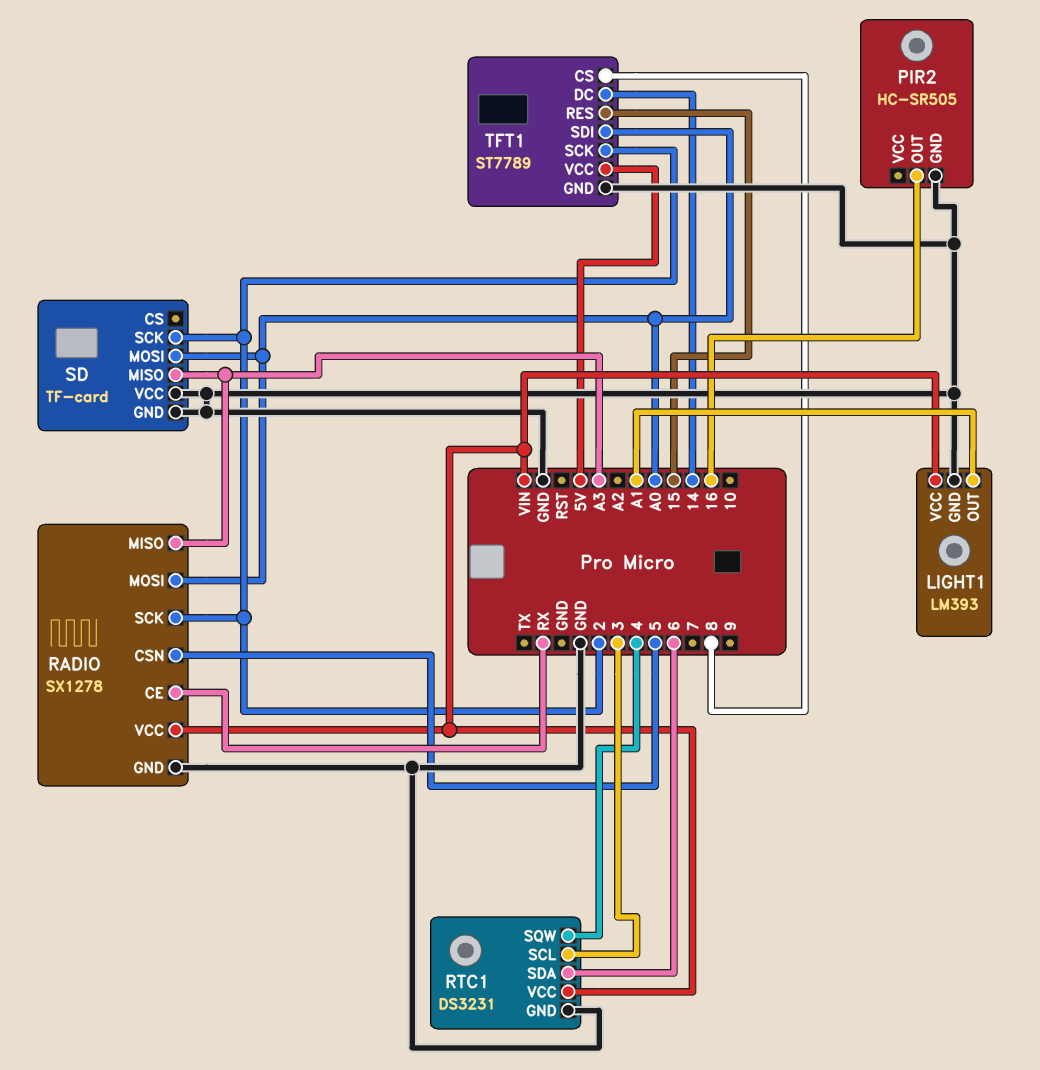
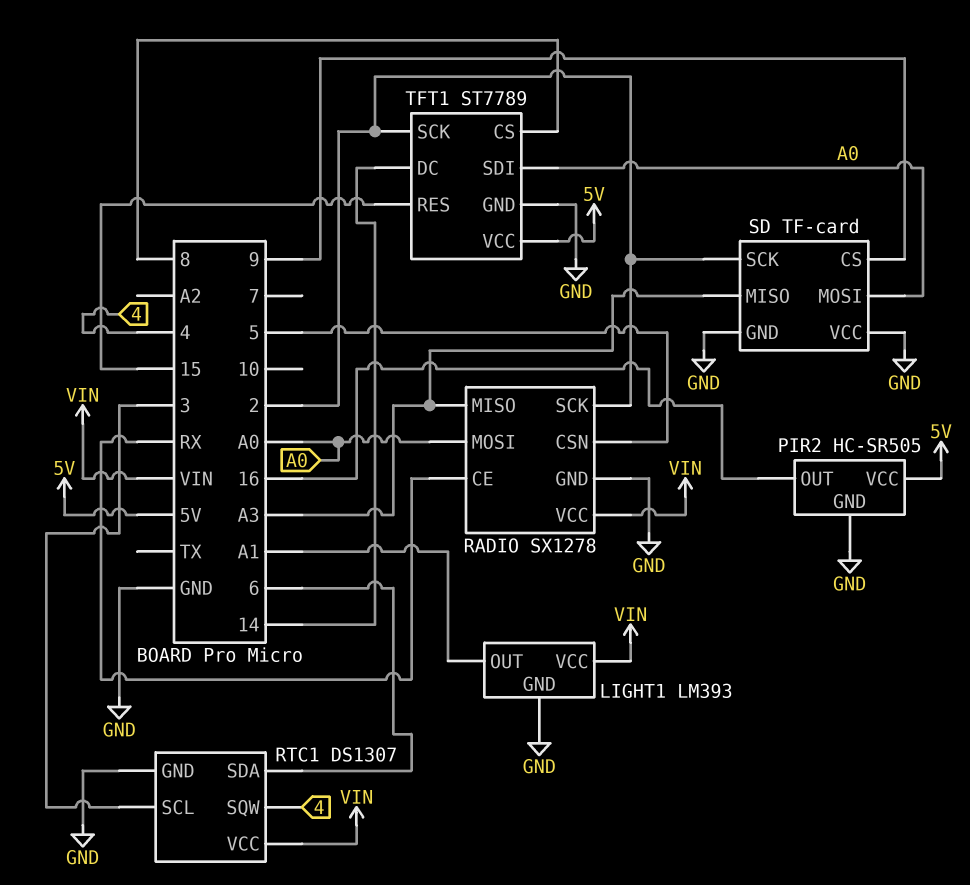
PIR2 pin VCC: none -> 5V
RTC1: DS3231 -> DS1307
SD pin CS: none -> 9

